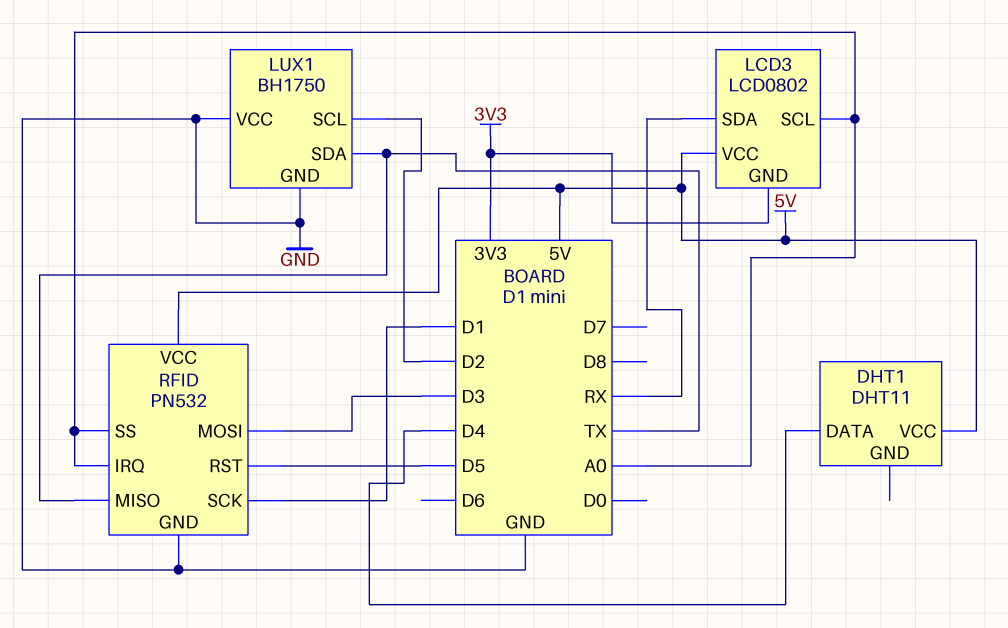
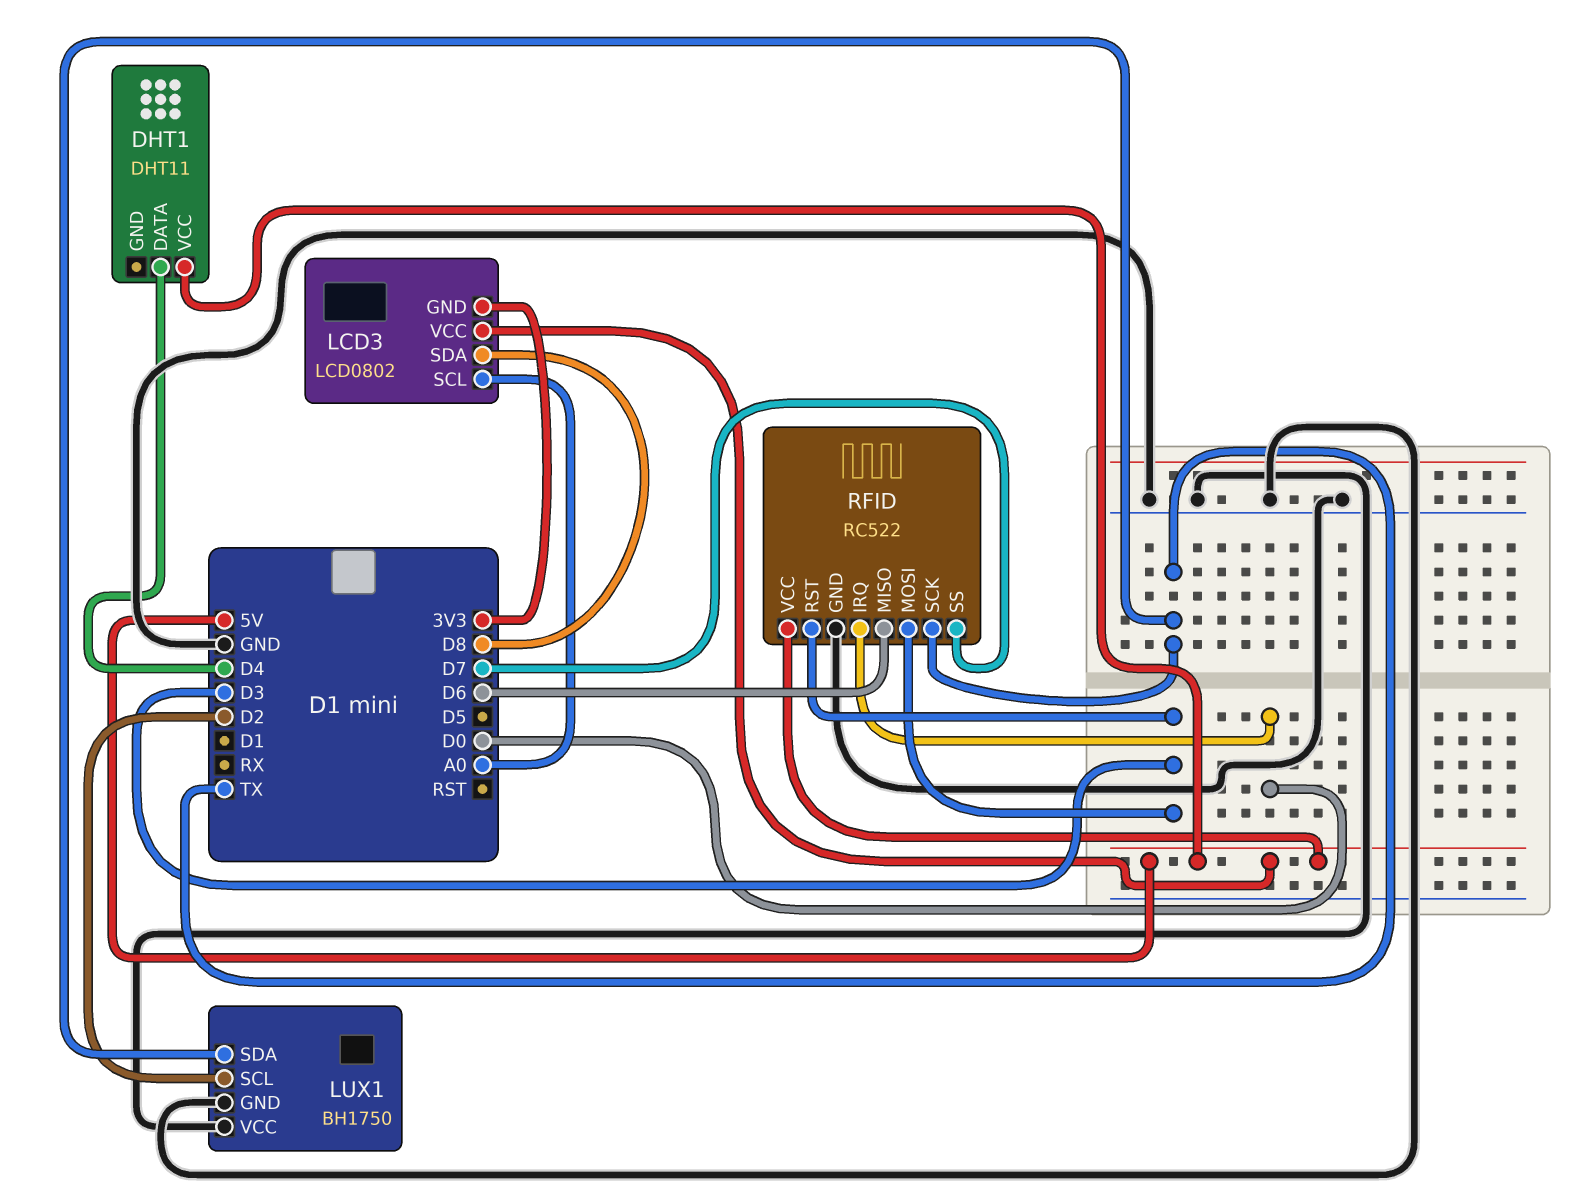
LCD3 pin SDA: RX -> D8
RFID: PN532 -> RC522
RFID pin IRQ: A0 -> D0
RFID pin MISO: TX -> D6
RFID pin RST: D5 -> D3
RFID pin SCK: D1 -> TX
RFID pin SS: A0 -> D7

